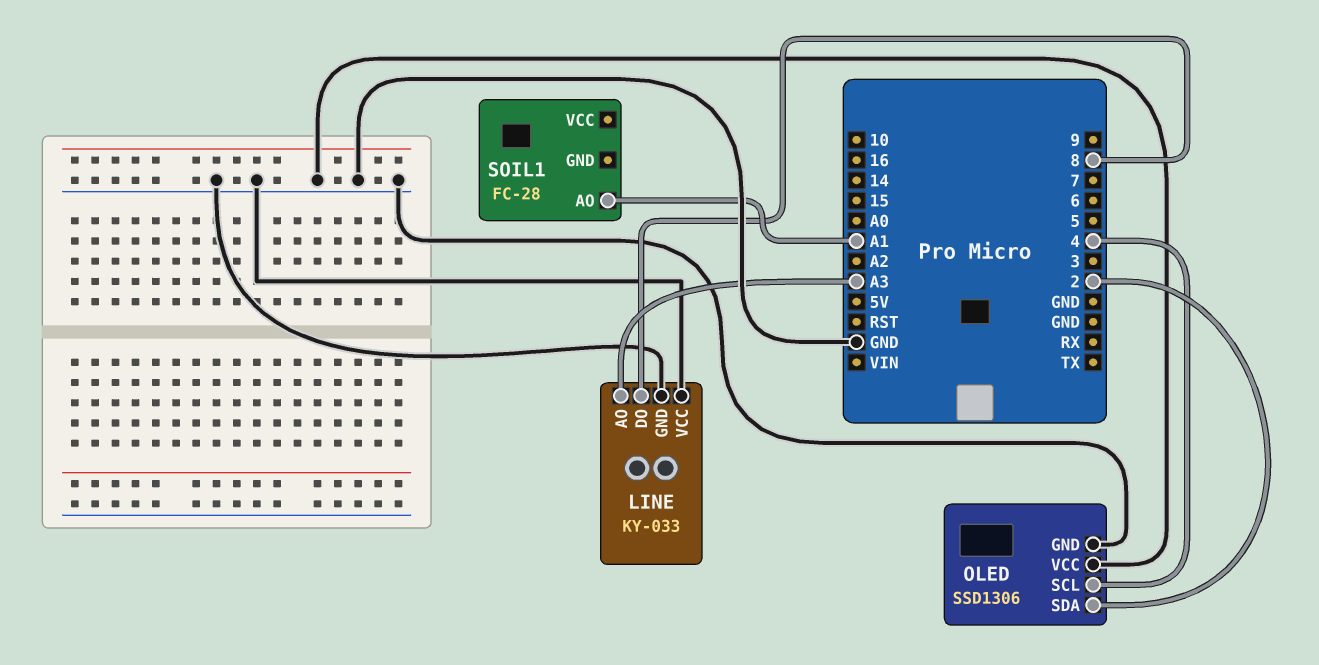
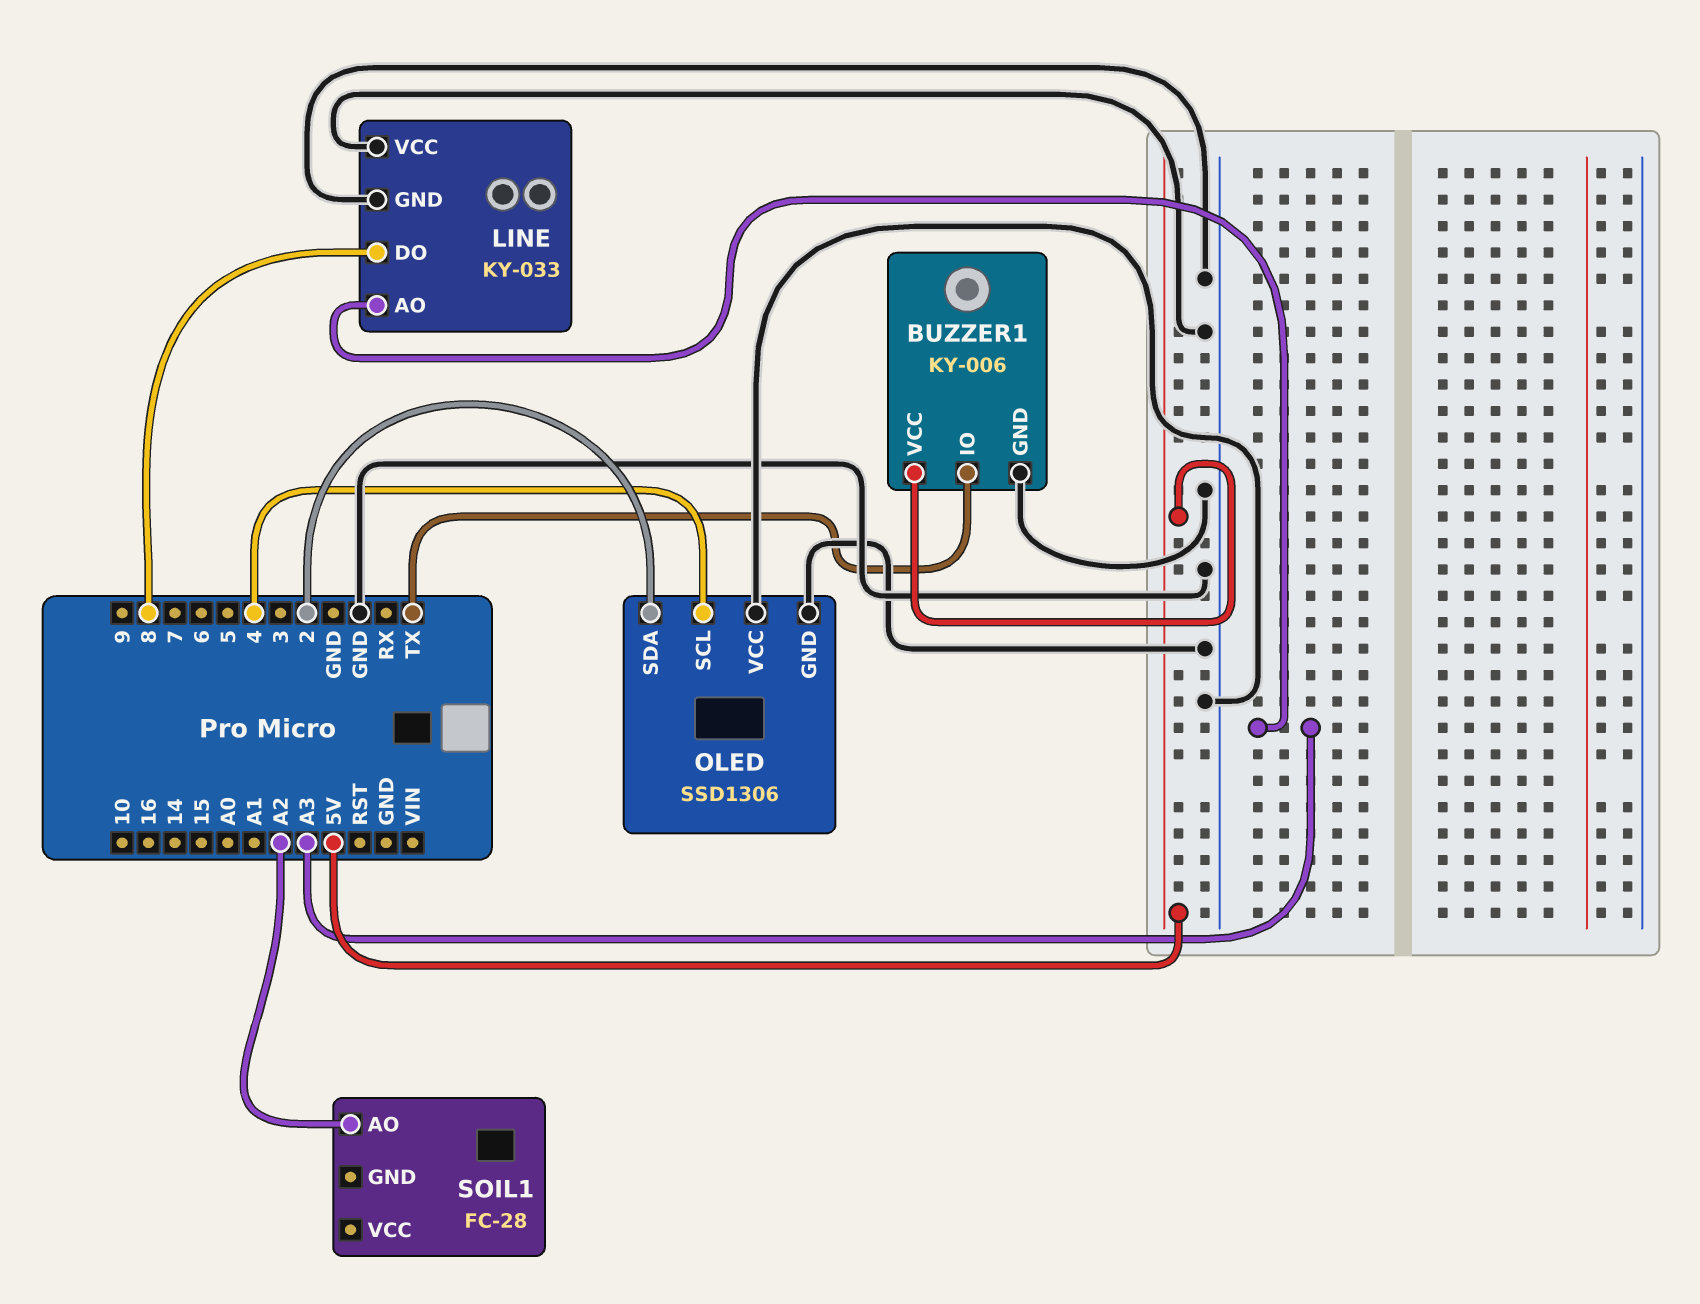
BUZZER1: none -> KY-006
BUZZER1 pin GND: none -> GND
BUZZER1 pin IO: none -> TX
BUZZER1 pin VCC: none -> 5V
SOIL1 pin AO: A1 -> A2

